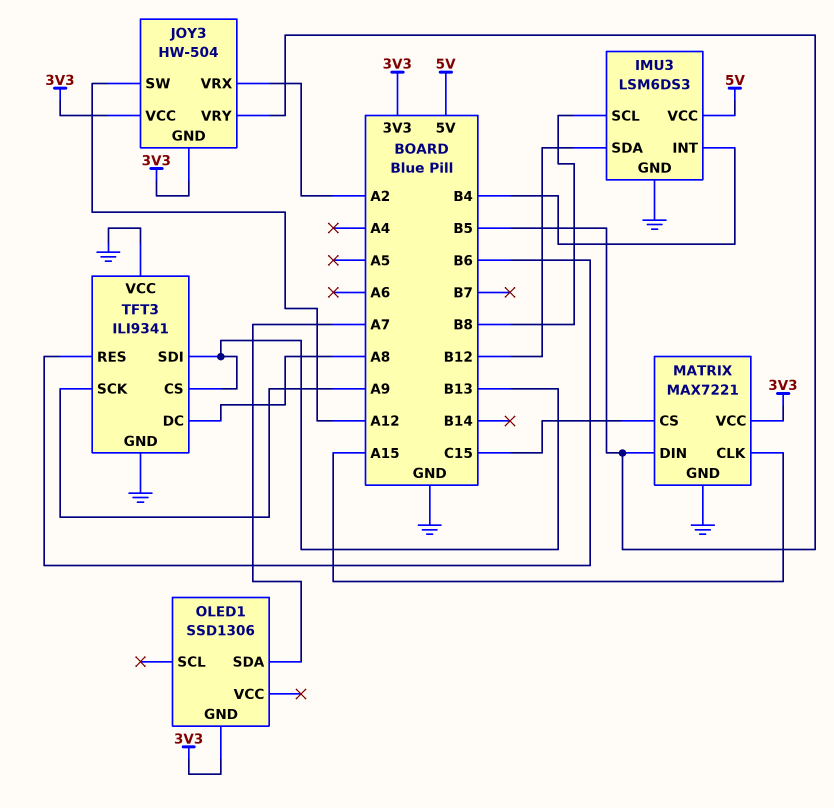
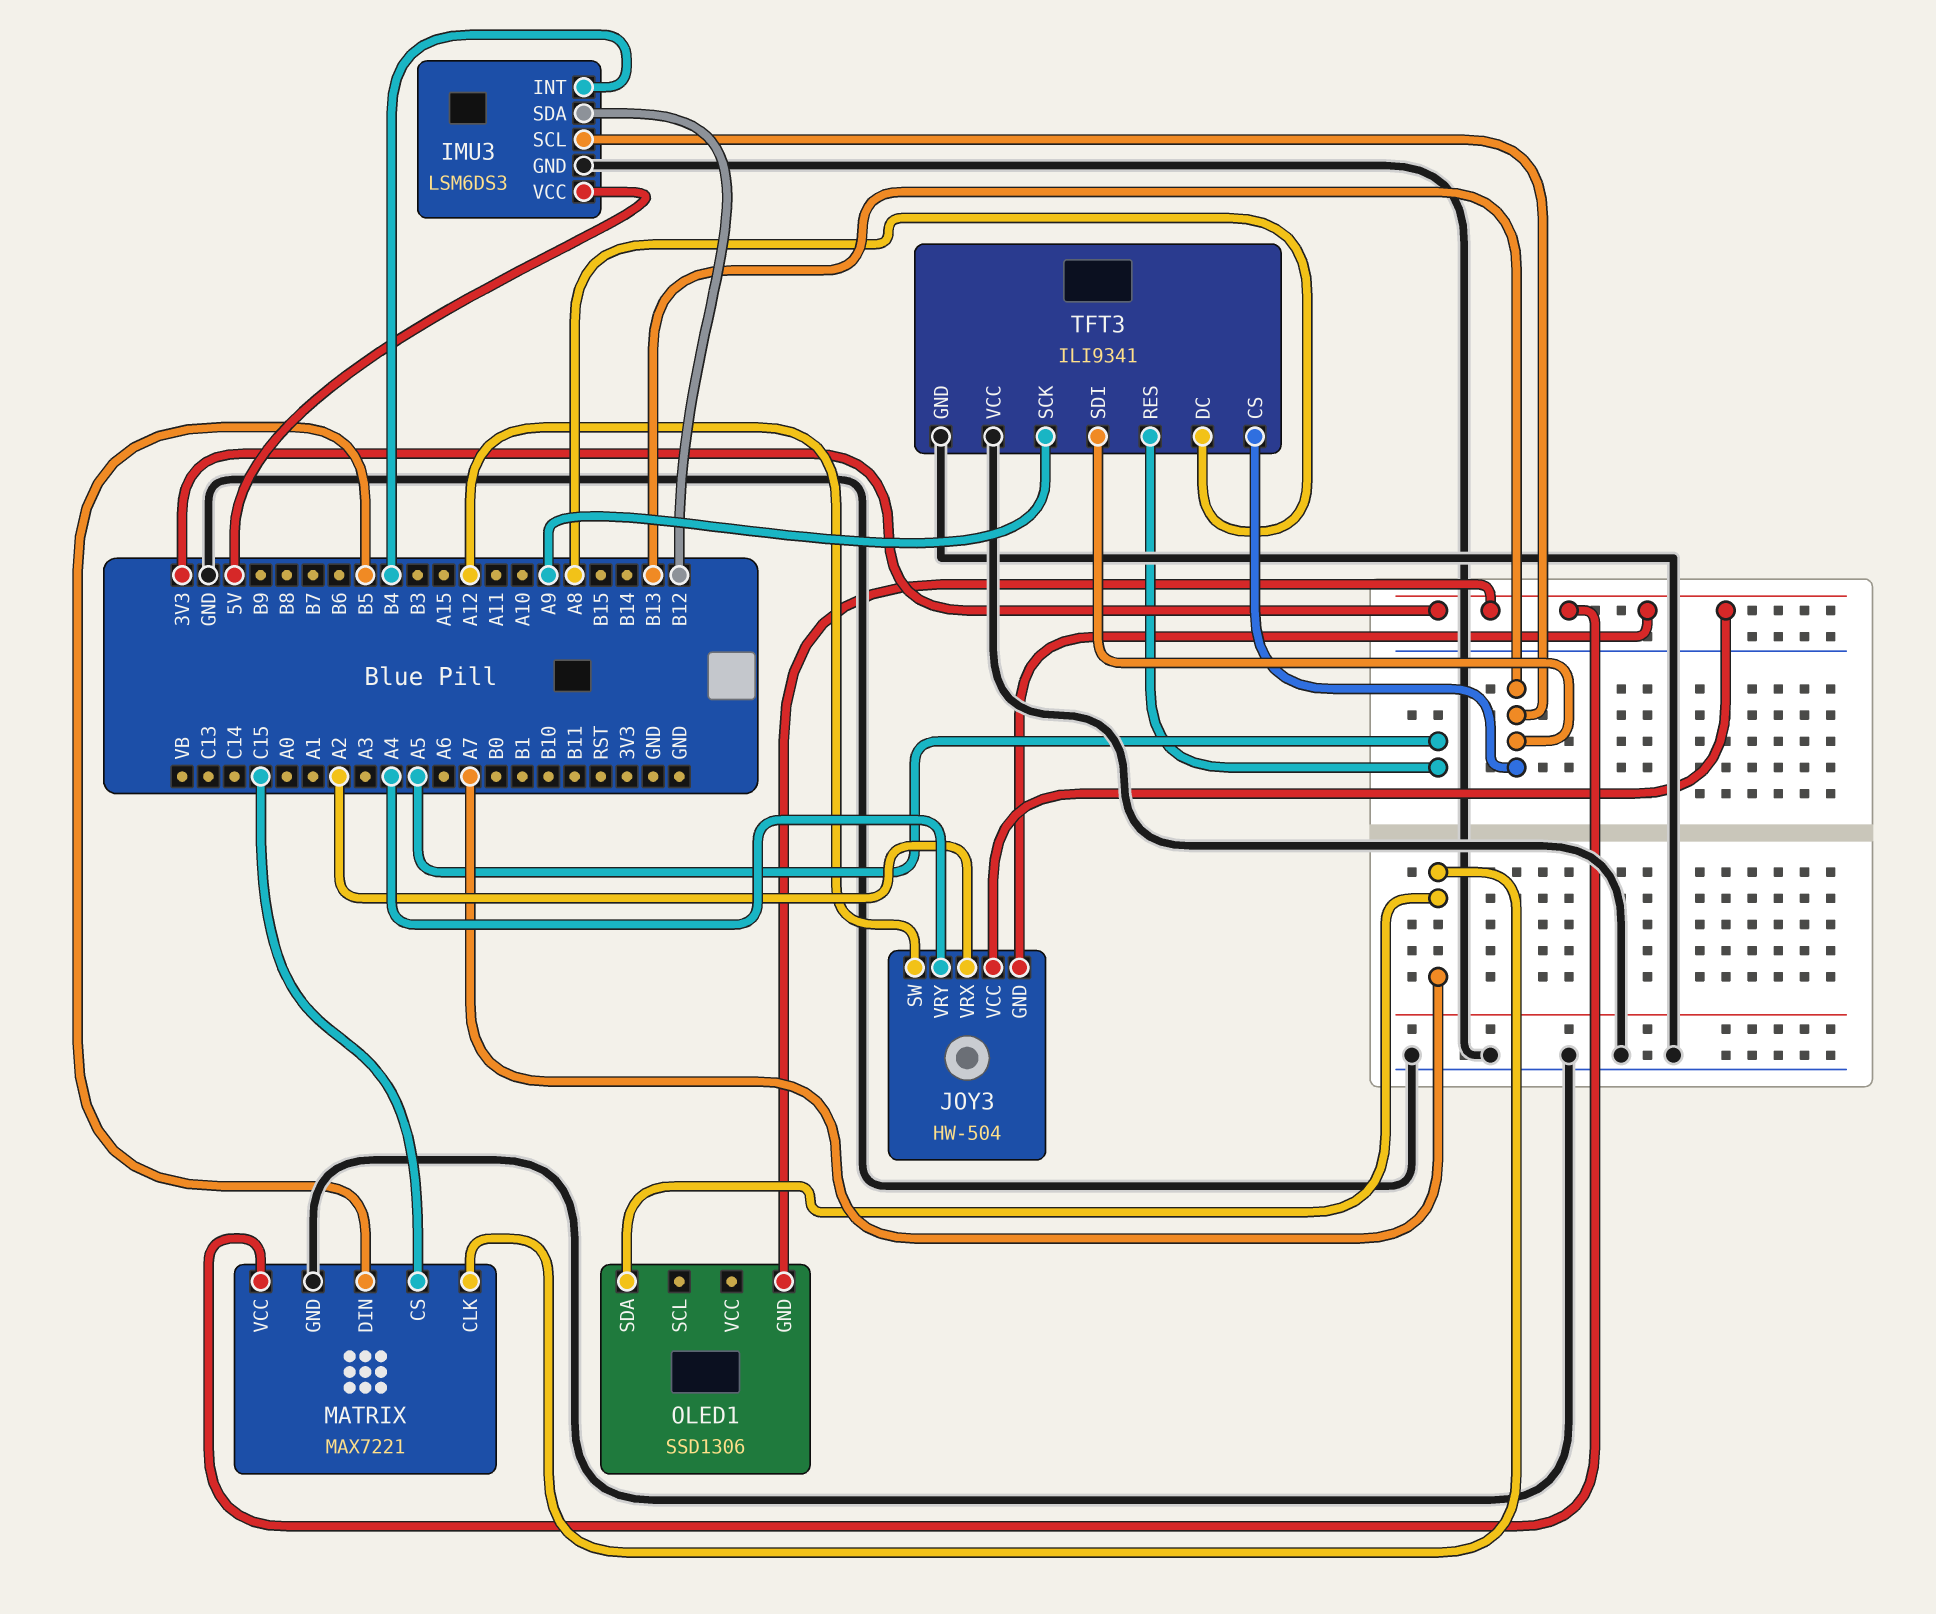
IMU3 pin SCL: B8 -> B13
JOY3 pin VRY: B5 -> A4
MATRIX pin CLK: A15 -> A7
TFT3 pin RES: B6 -> A5

